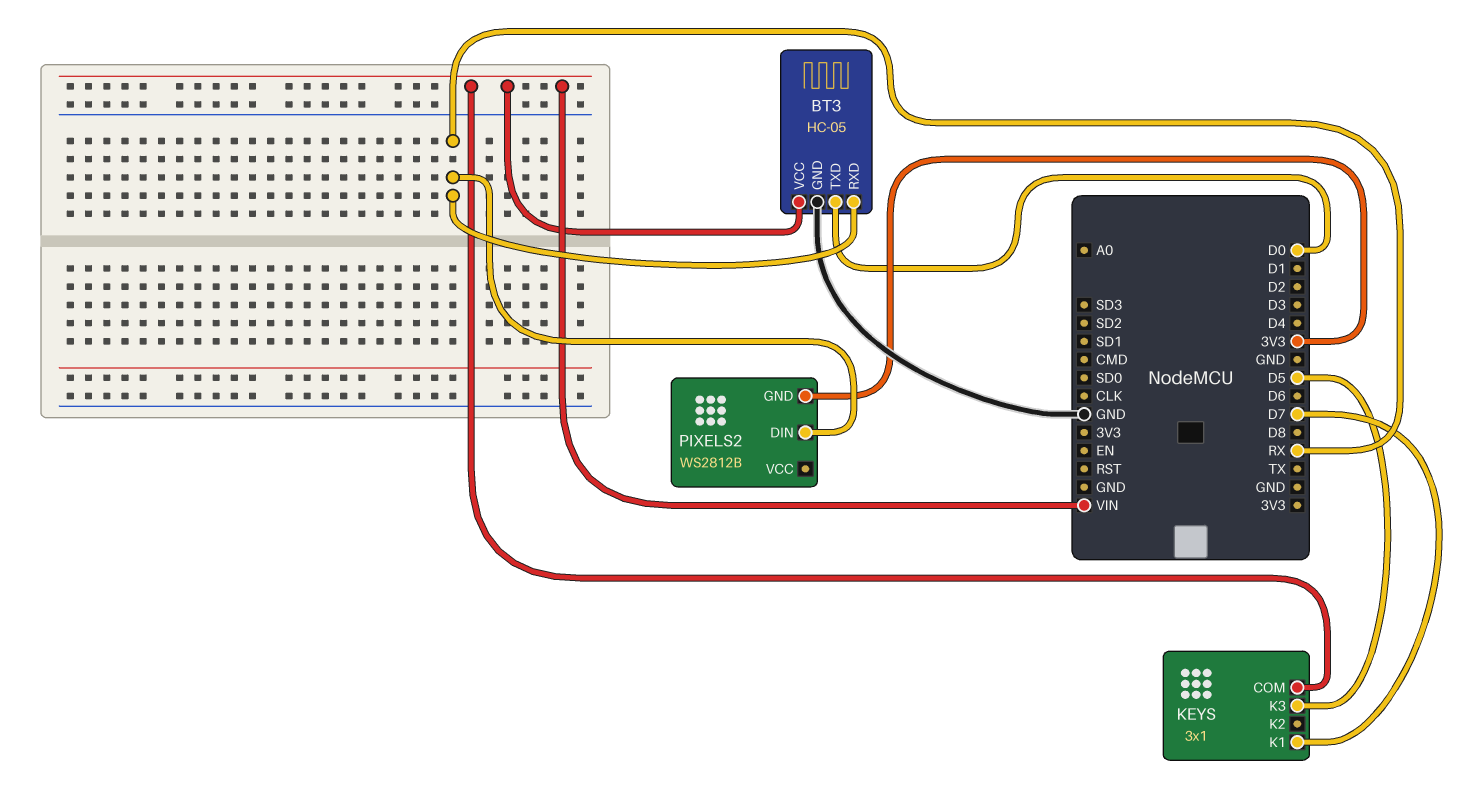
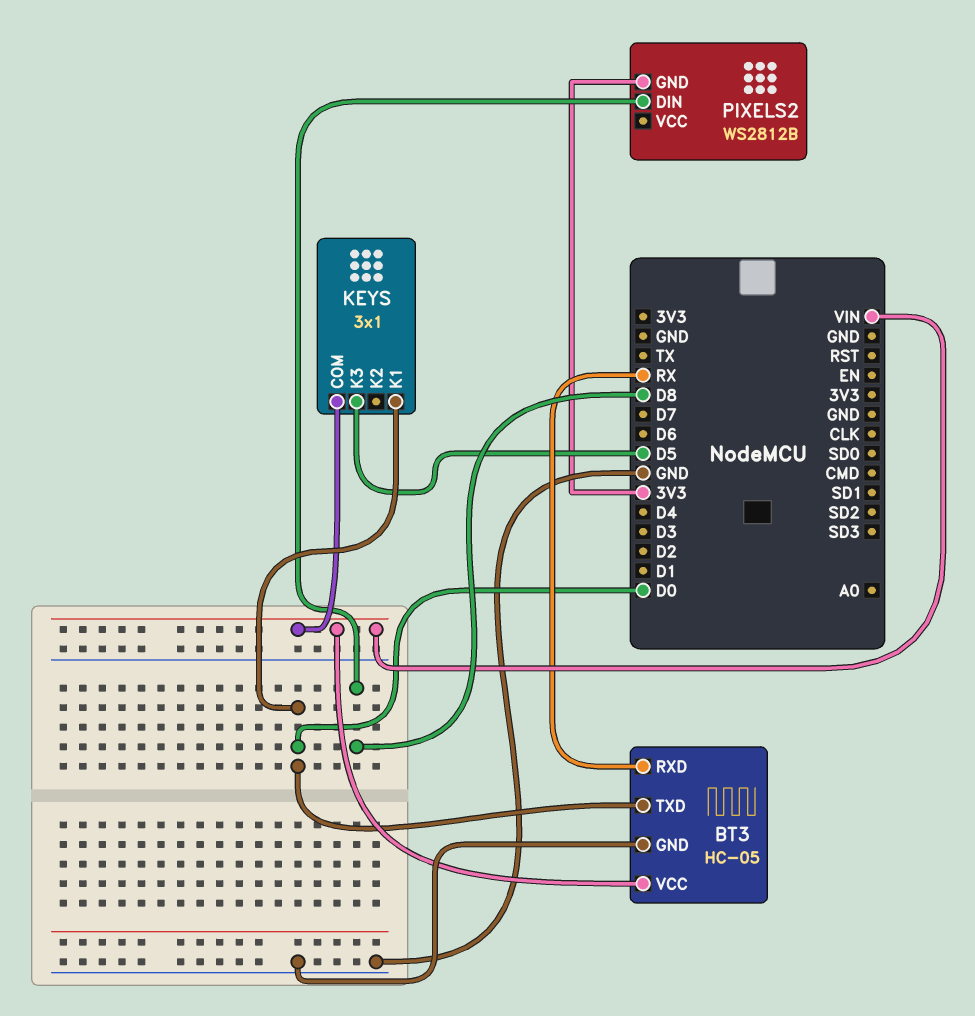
KEYS pin K1: D7 -> D0
PIXELS2 pin DIN: RX -> D8

